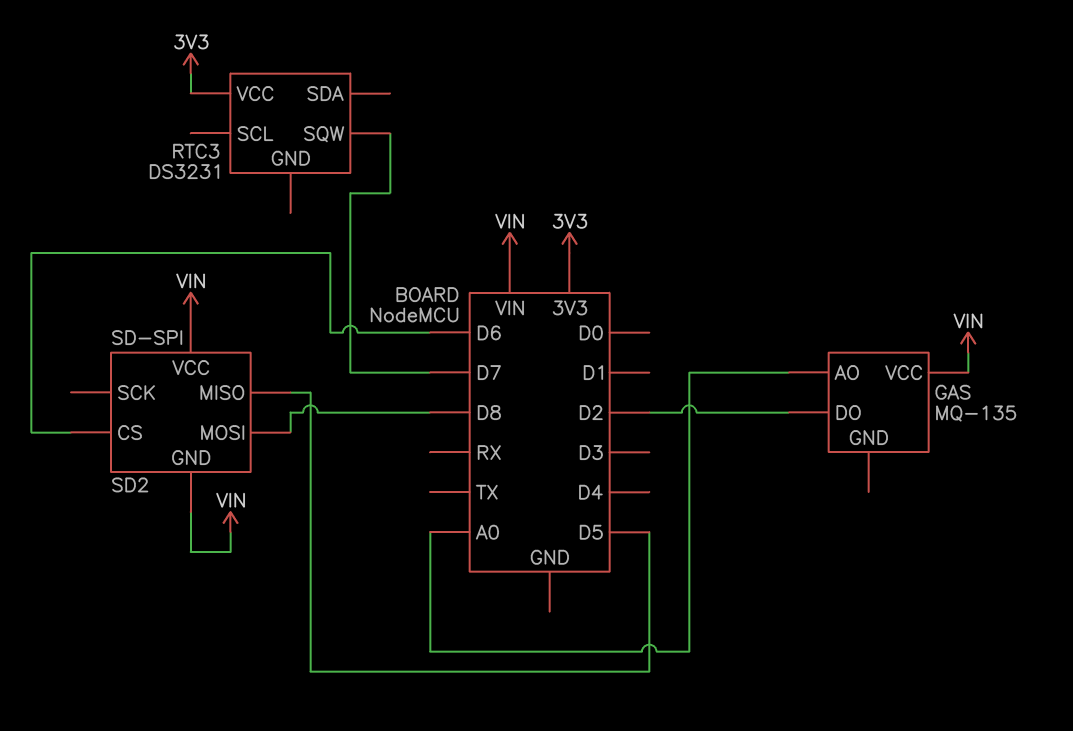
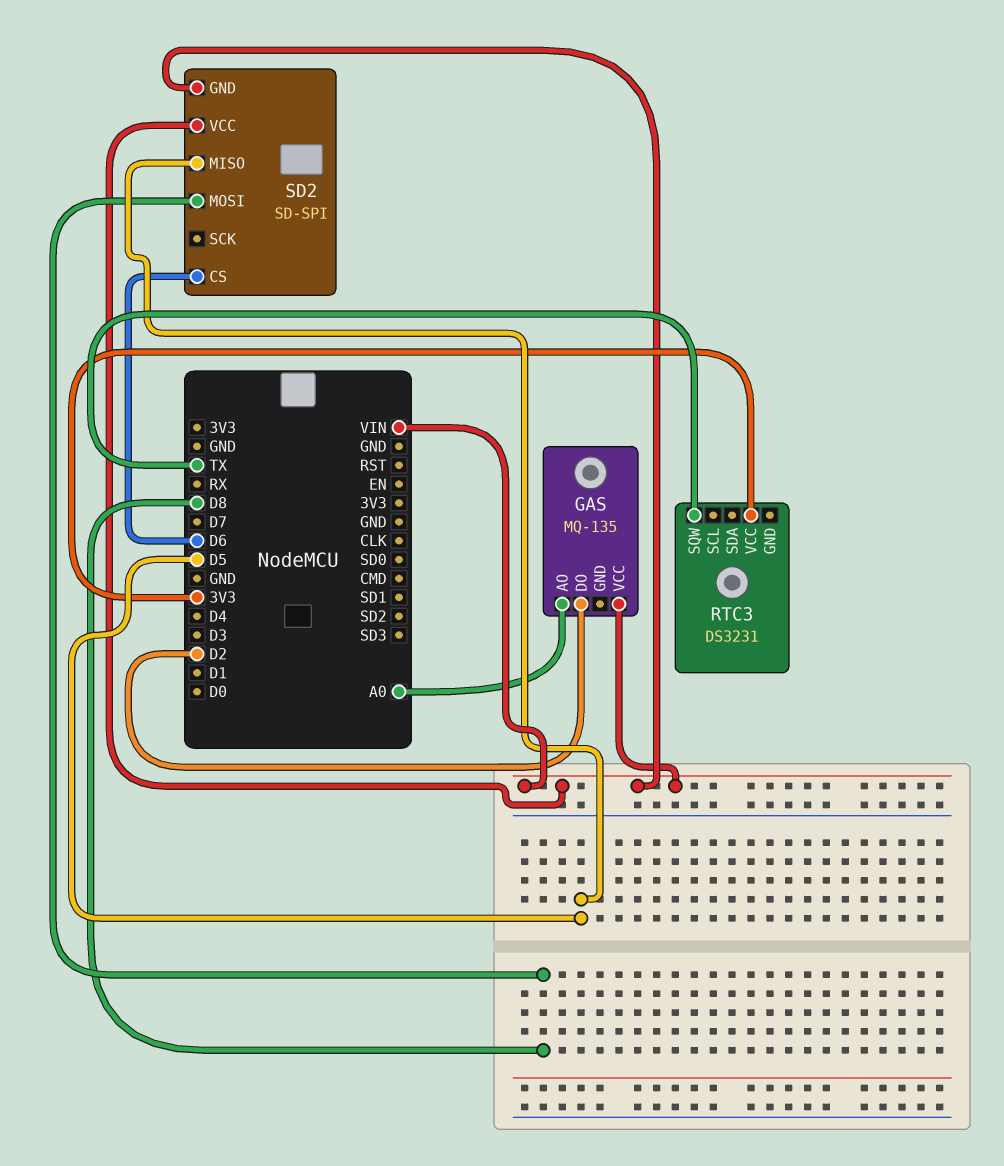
RTC3 pin SQW: D7 -> TX

